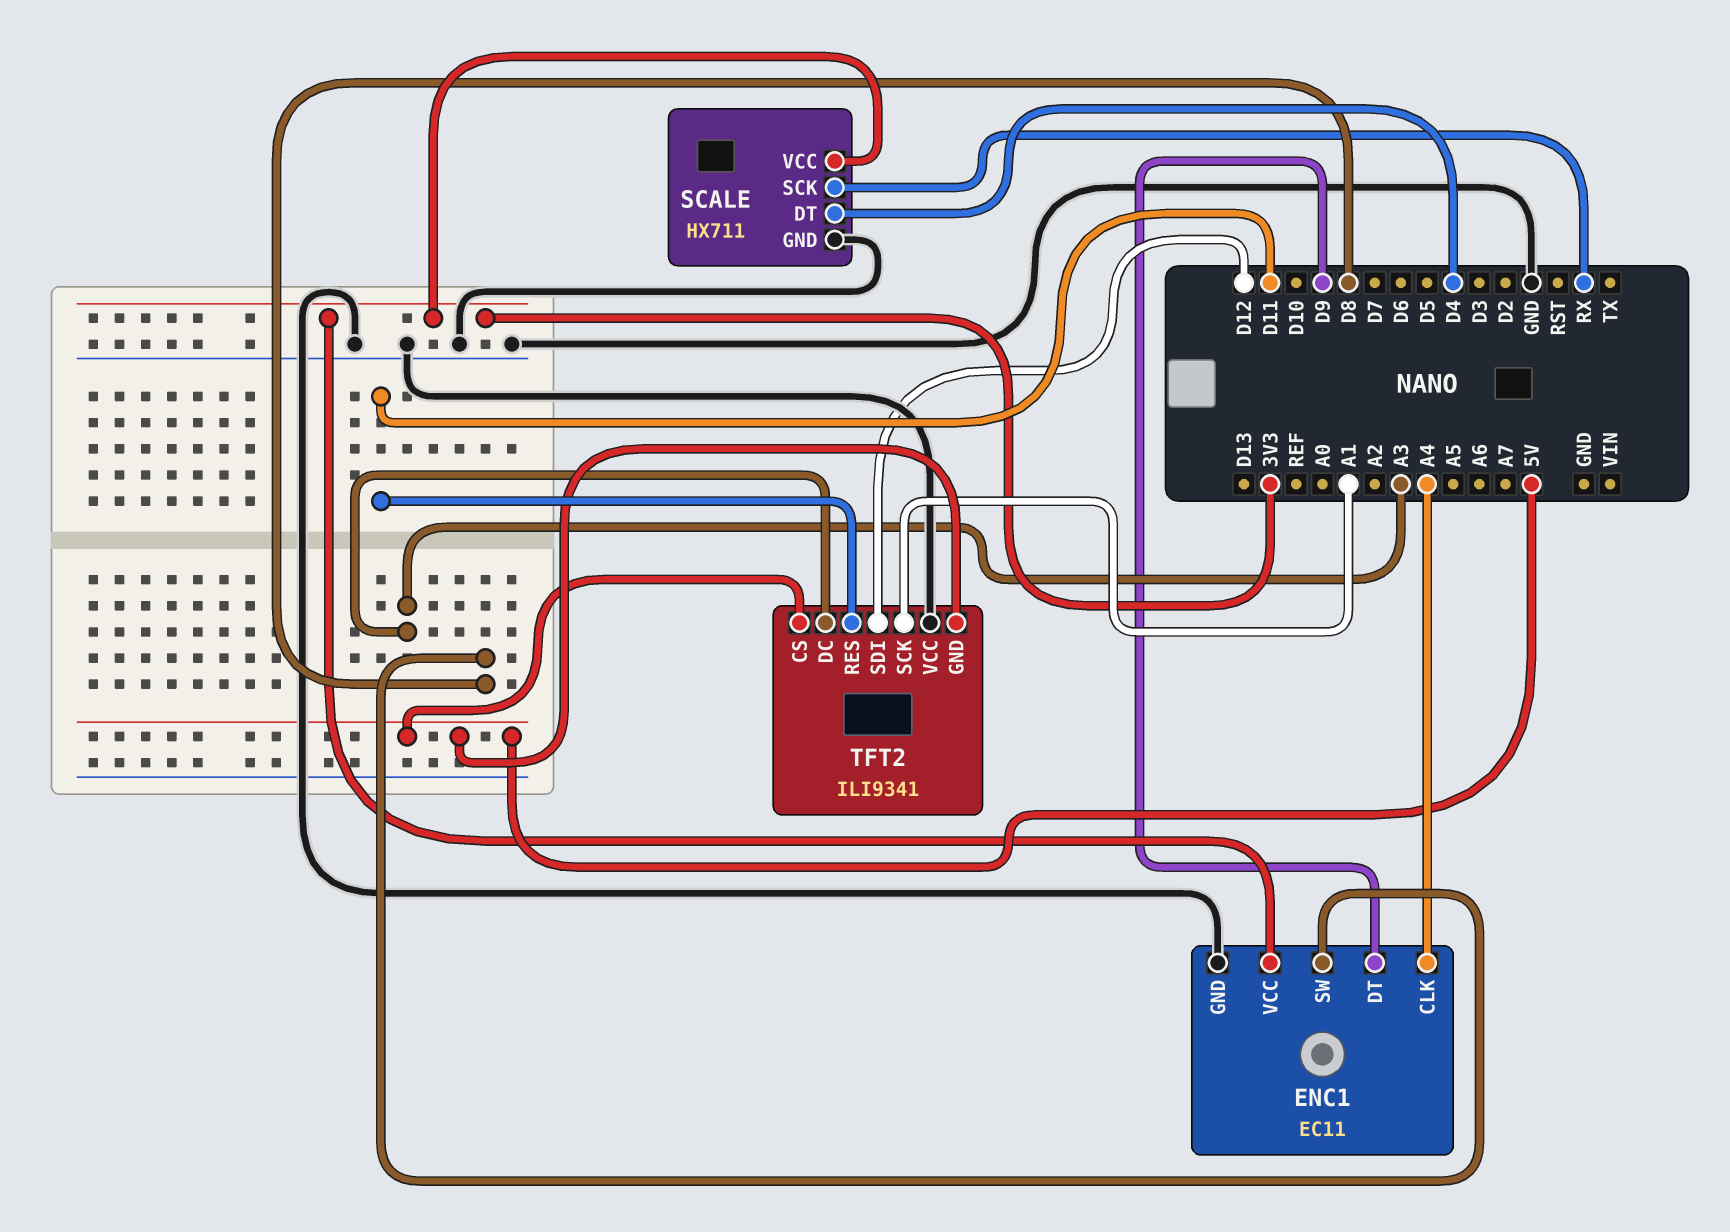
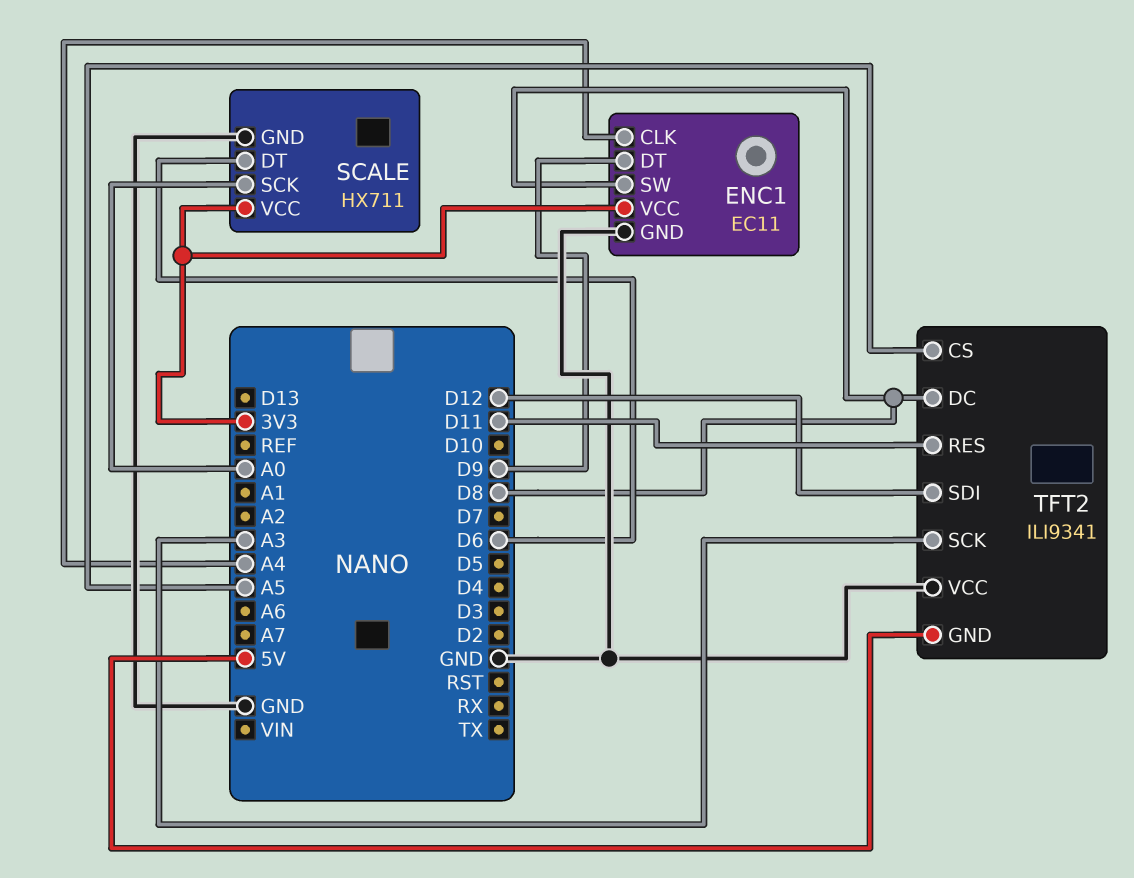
SCALE pin DT: D4 -> D6
SCALE pin SCK: RX -> A0
TFT2 pin CS: 5V -> A5
TFT2 pin DC: A3 -> D8
TFT2 pin SCK: A1 -> A3

